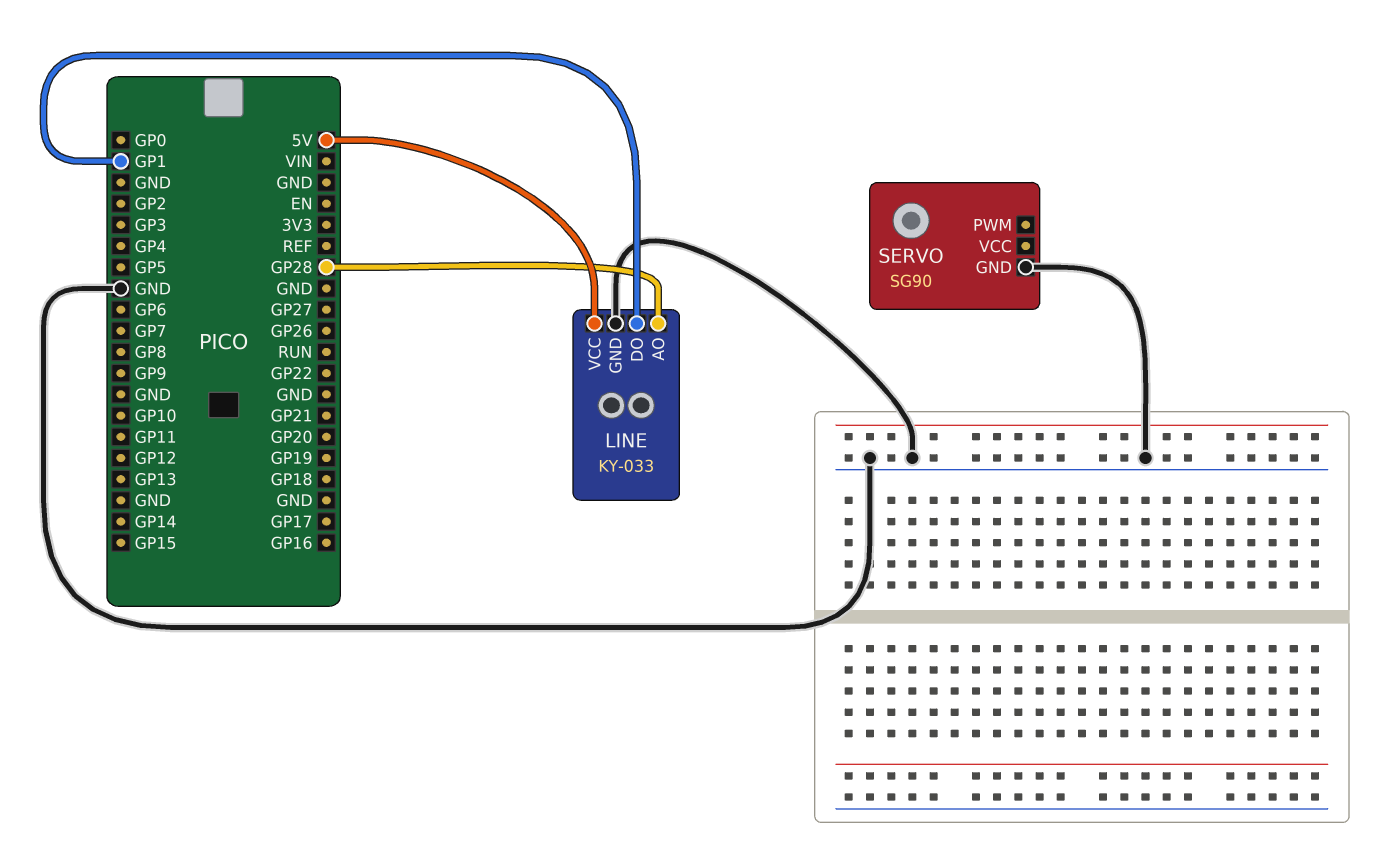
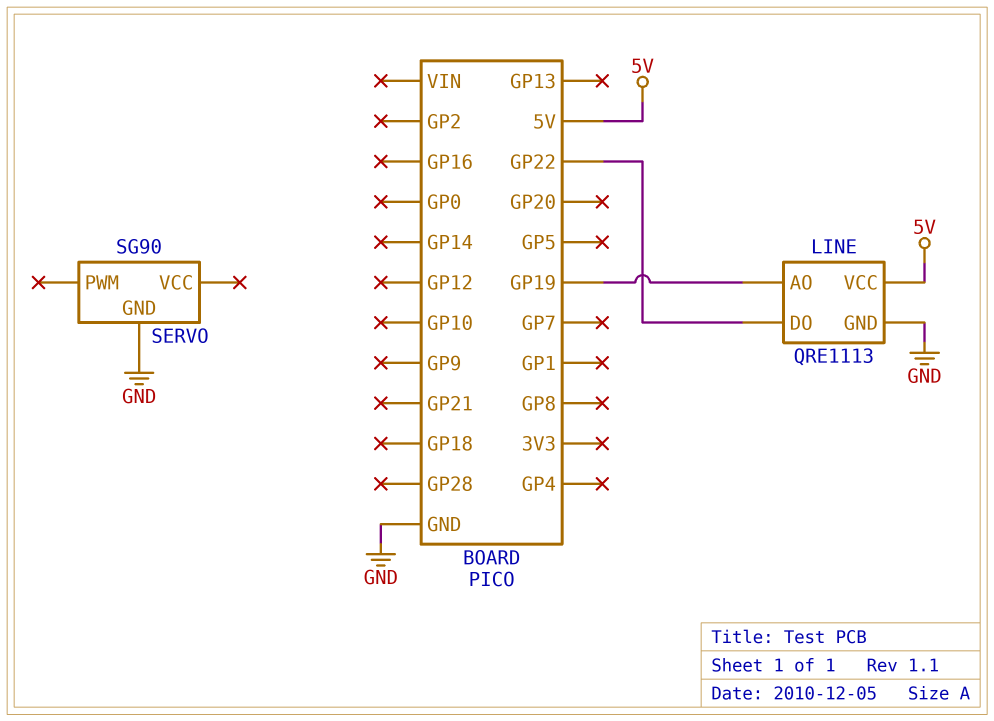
LINE: KY-033 -> QRE1113
LINE pin AO: GP28 -> GP19
LINE pin DO: GP1 -> GP22

